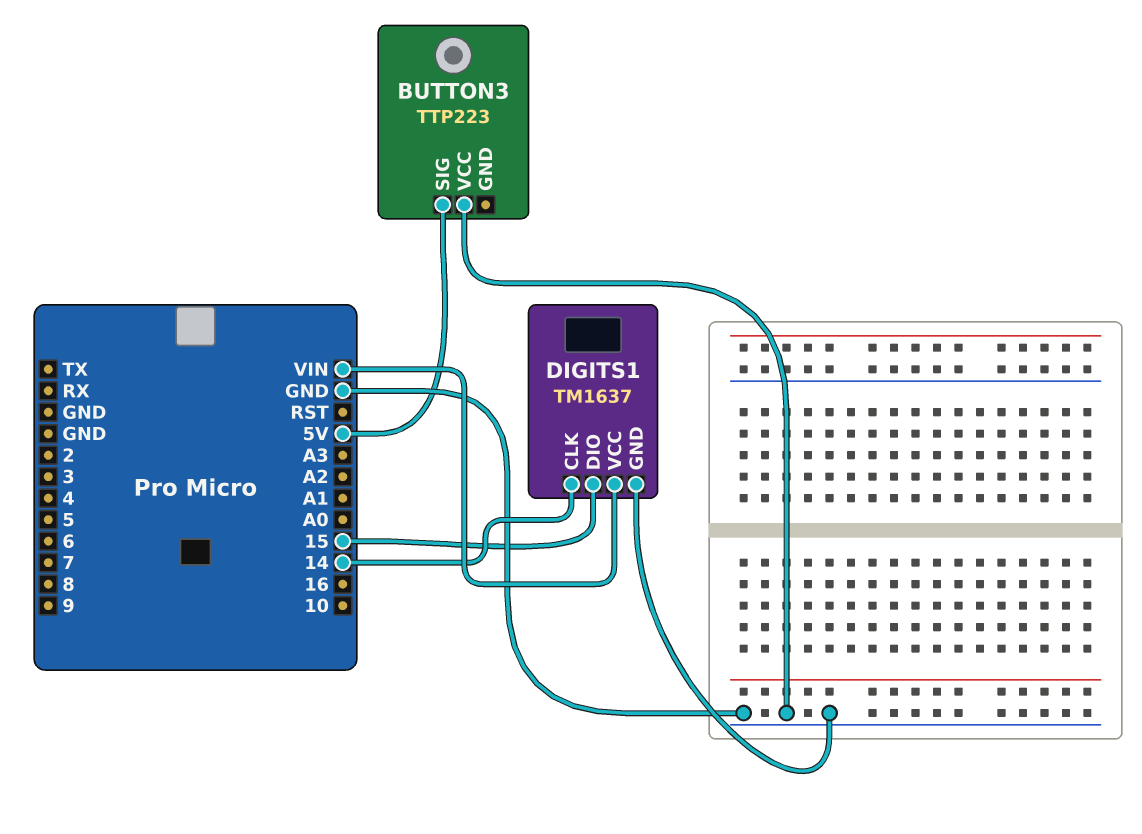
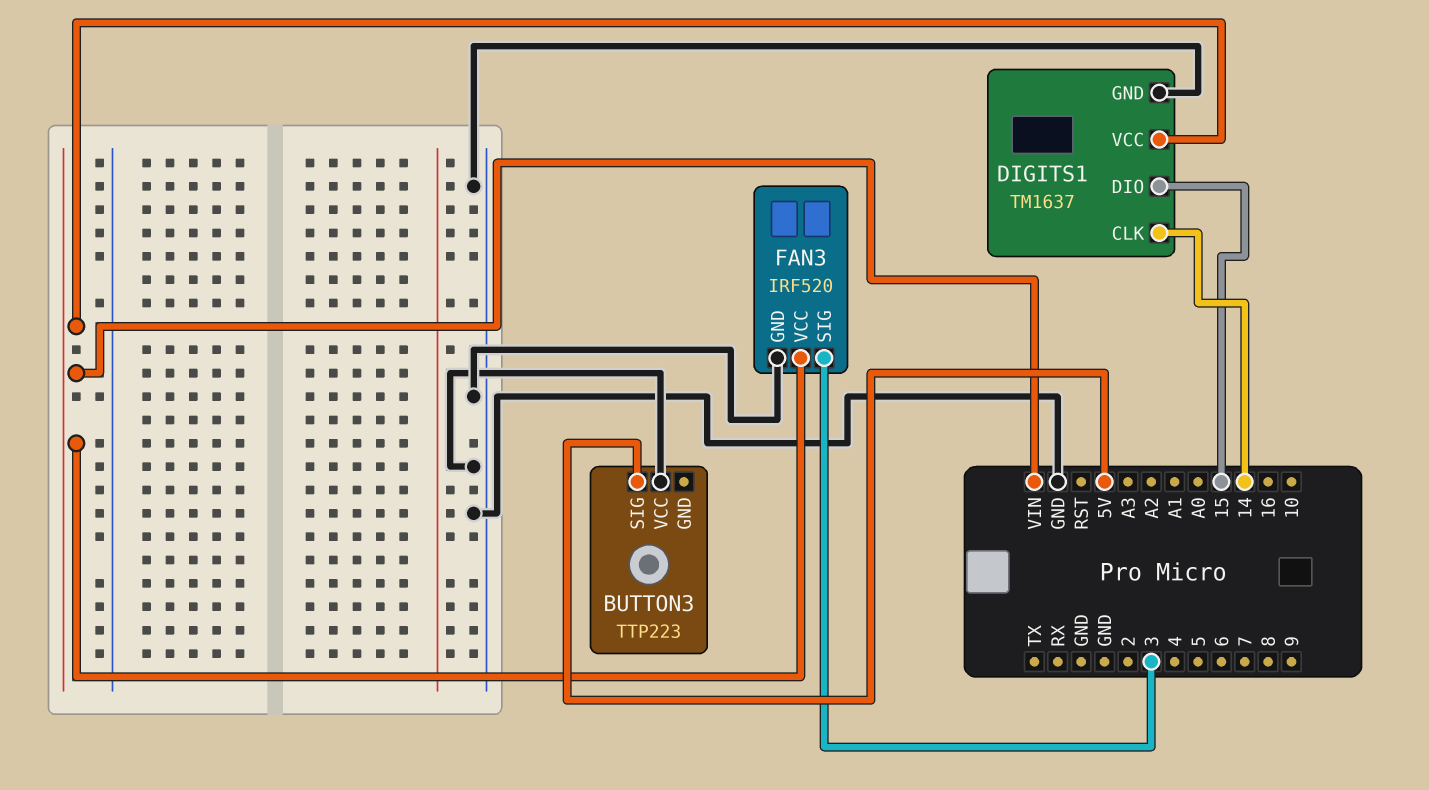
FAN3: none -> IRF520
FAN3 pin GND: none -> GND
FAN3 pin SIG: none -> 3
FAN3 pin VCC: none -> VIN

